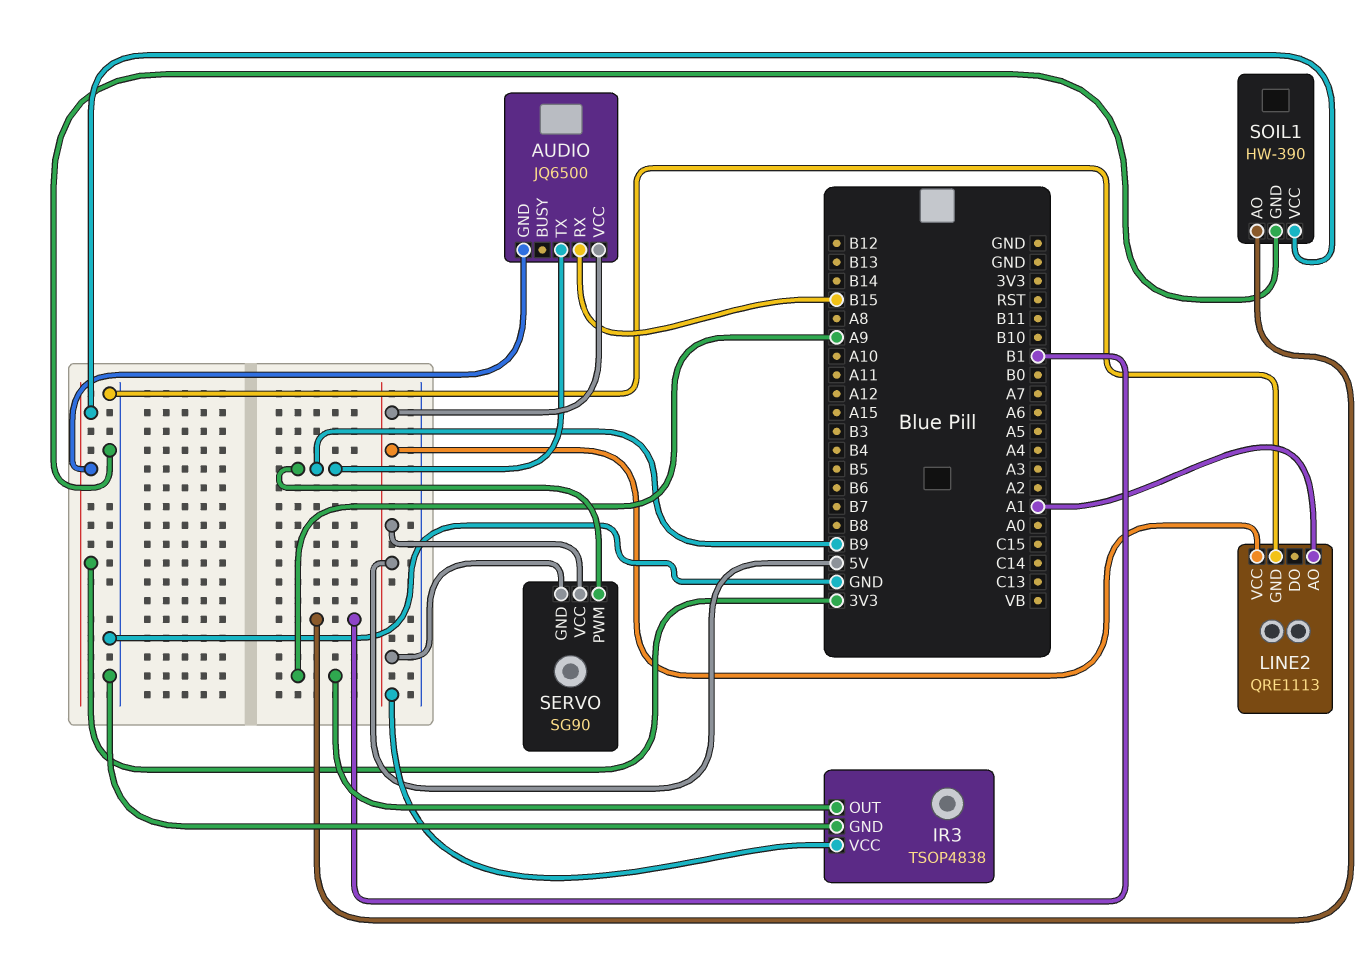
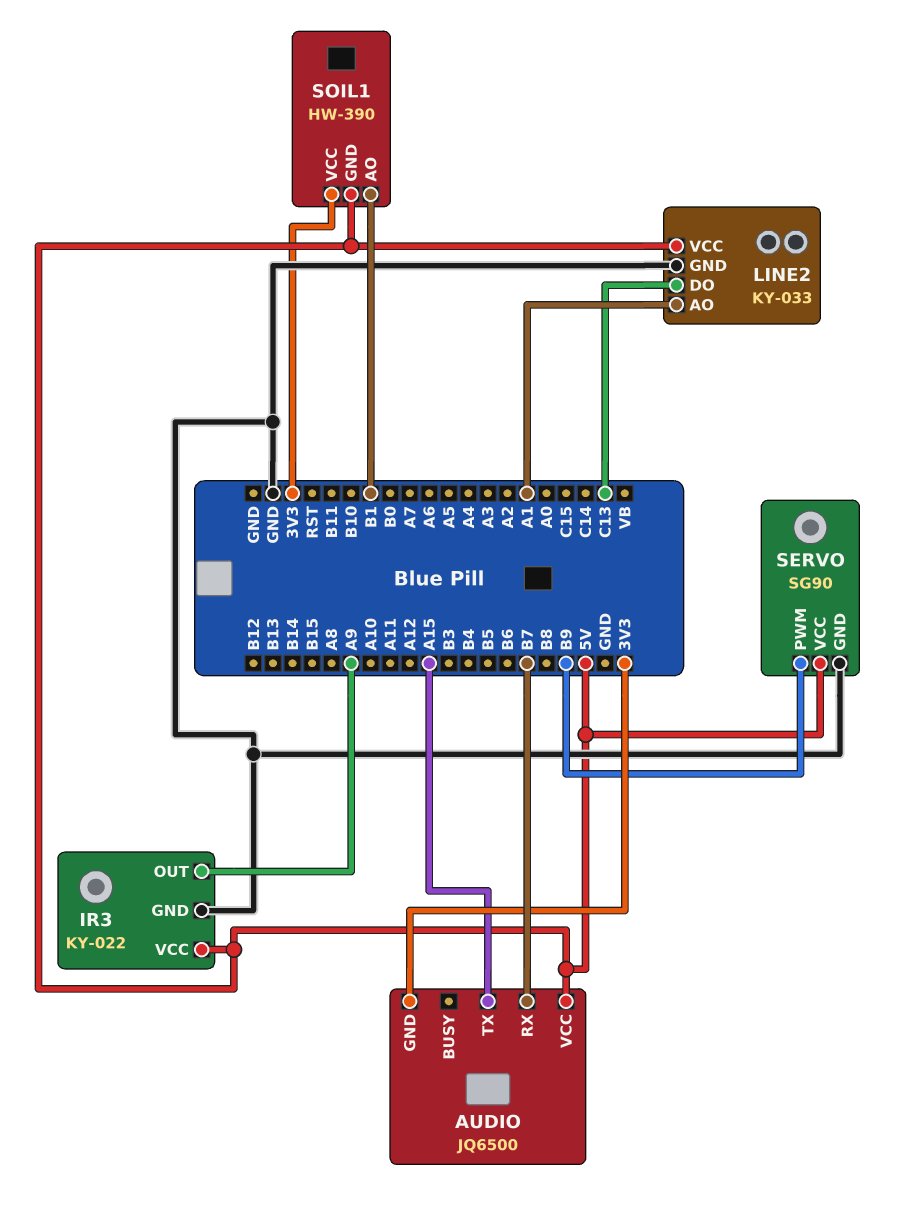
AUDIO pin RX: B15 -> B7
AUDIO pin TX: B9 -> A15
IR3: TSOP4838 -> KY-022
LINE2: QRE1113 -> KY-033
LINE2 pin DO: none -> C13
SERVO pin GND: 5V -> GND
SOIL1 pin GND: GND -> 5V

